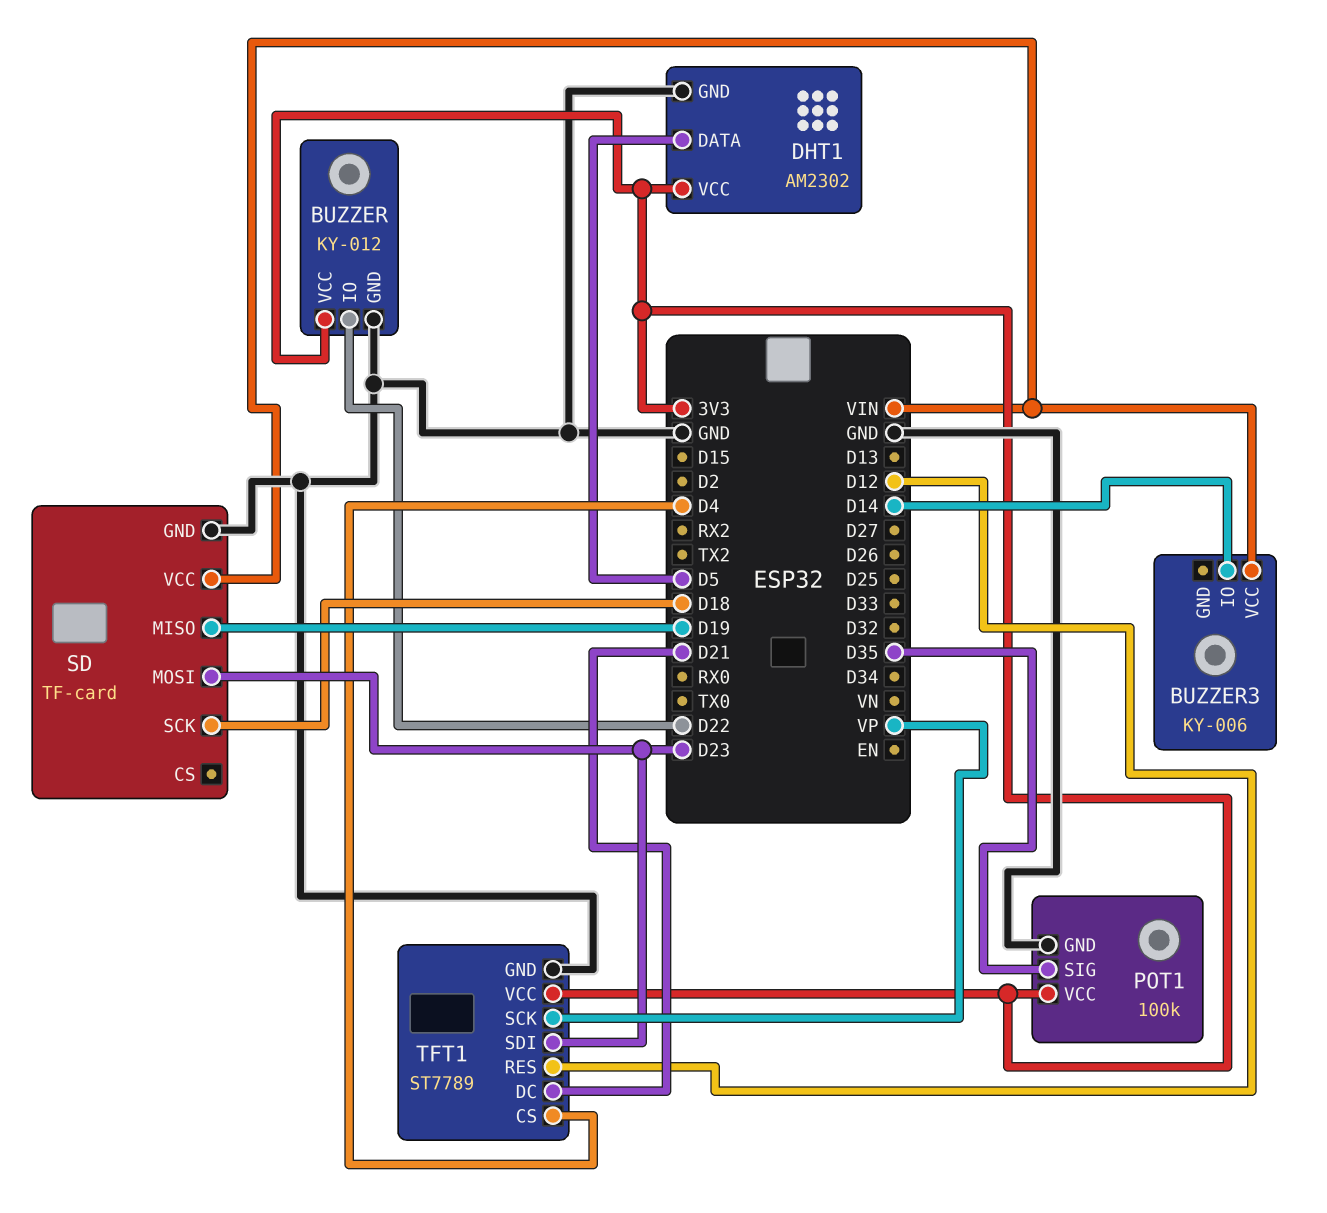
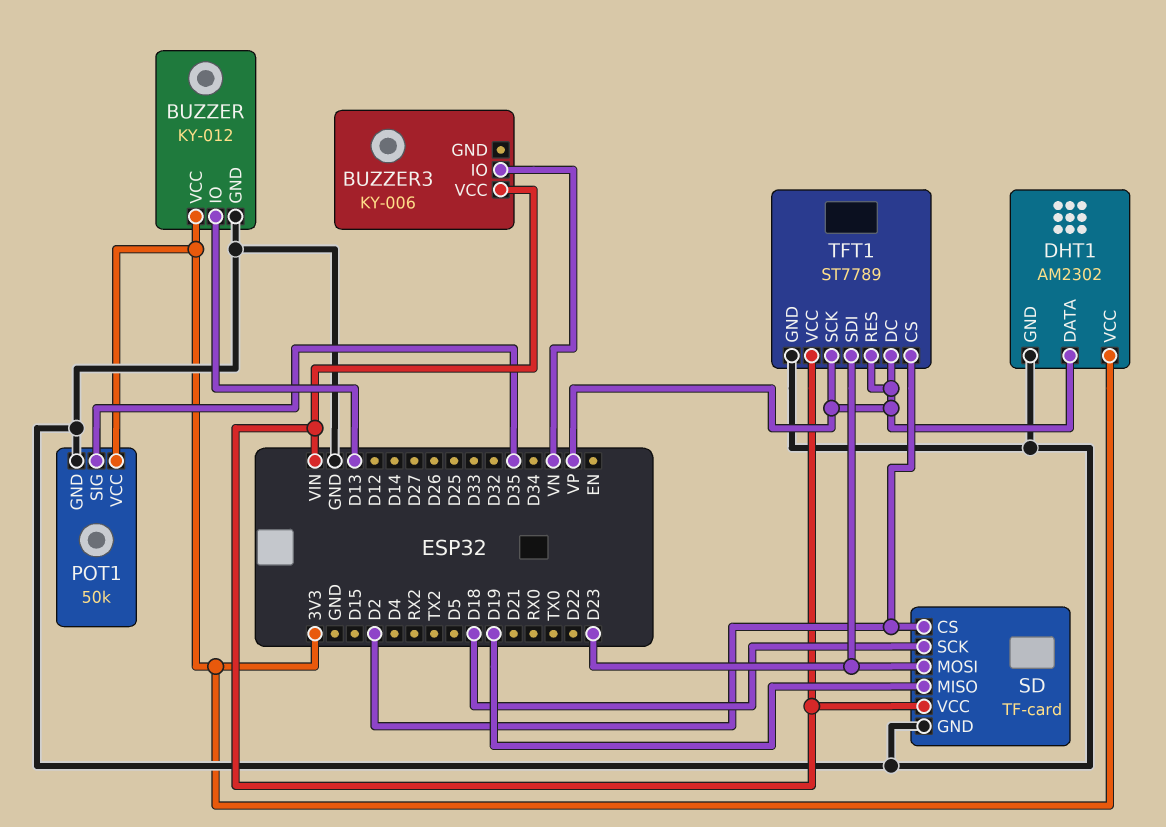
BUZZER pin IO: D22 -> D13
BUZZER3 pin IO: D14 -> VN
DHT1 pin DATA: D5 -> VP
POT1: 100k -> 50k
SD pin CS: none -> D2
TFT1 pin CS: D4 -> D2
TFT1 pin DC: D21 -> VP
TFT1 pin RES: D12 -> VP
TFT1 pin VCC: 3V3 -> VIN

